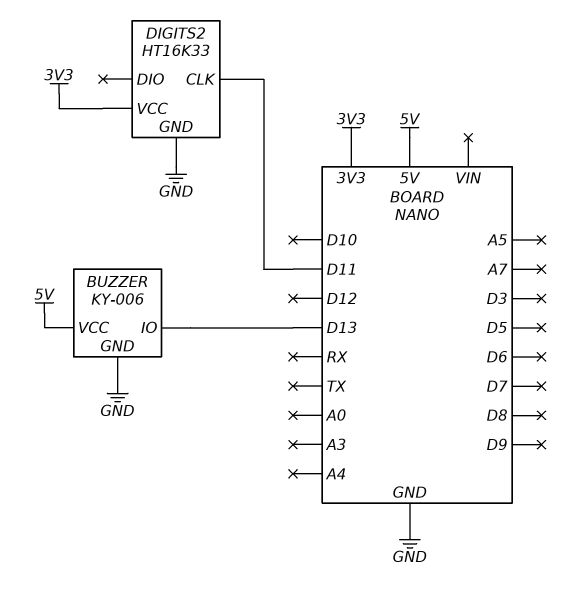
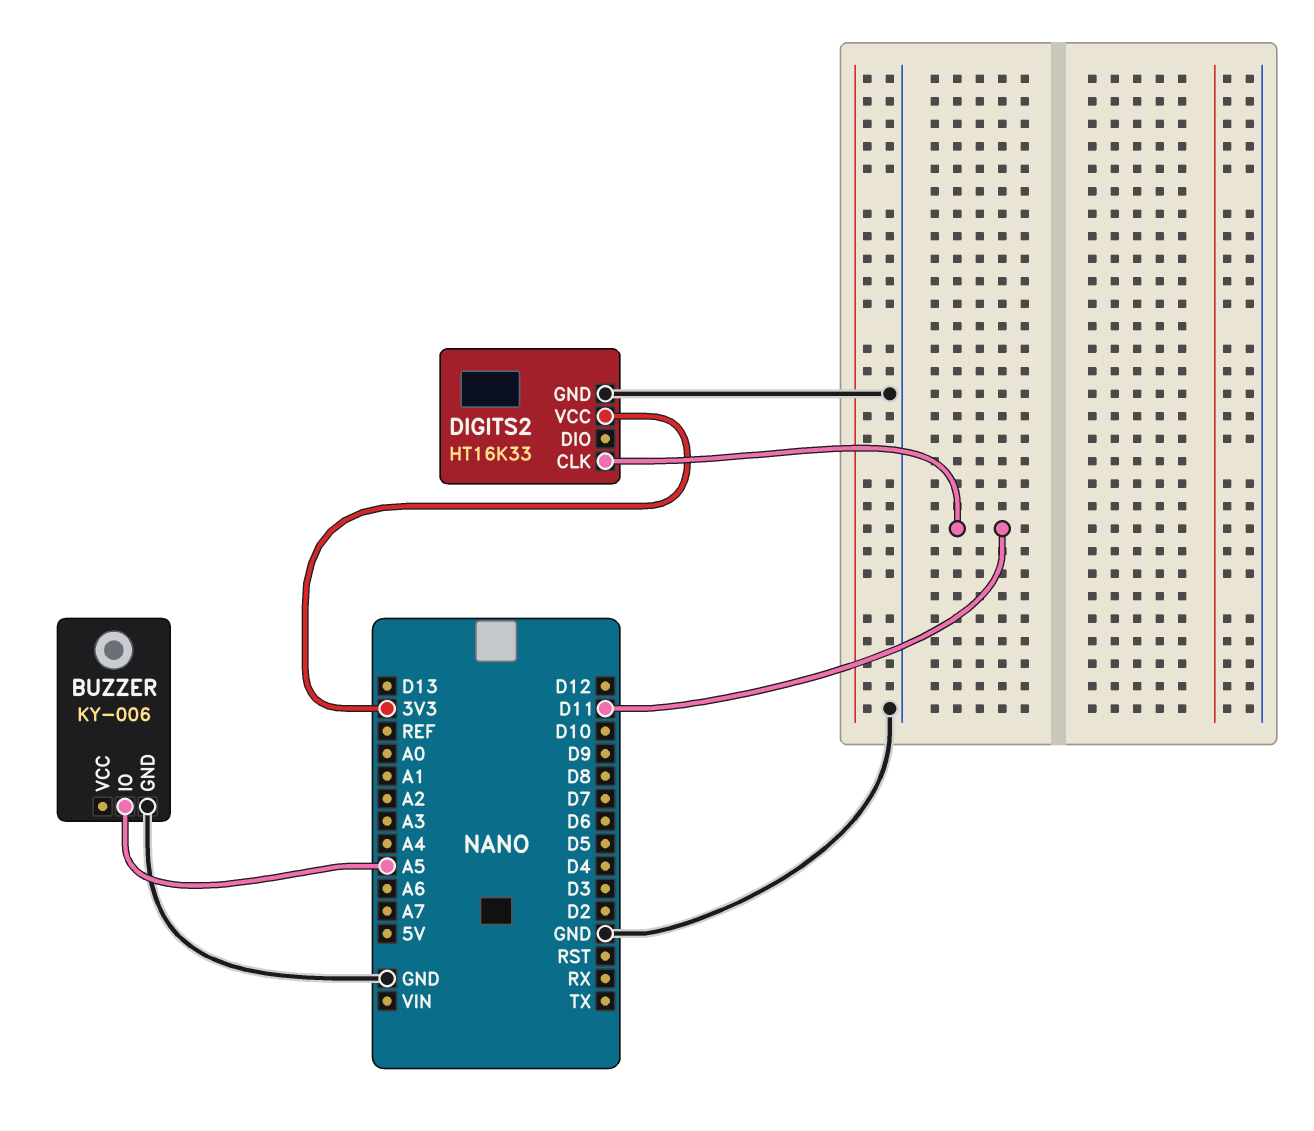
BUZZER pin IO: D13 -> A5
BUZZER pin VCC: 5V -> none

